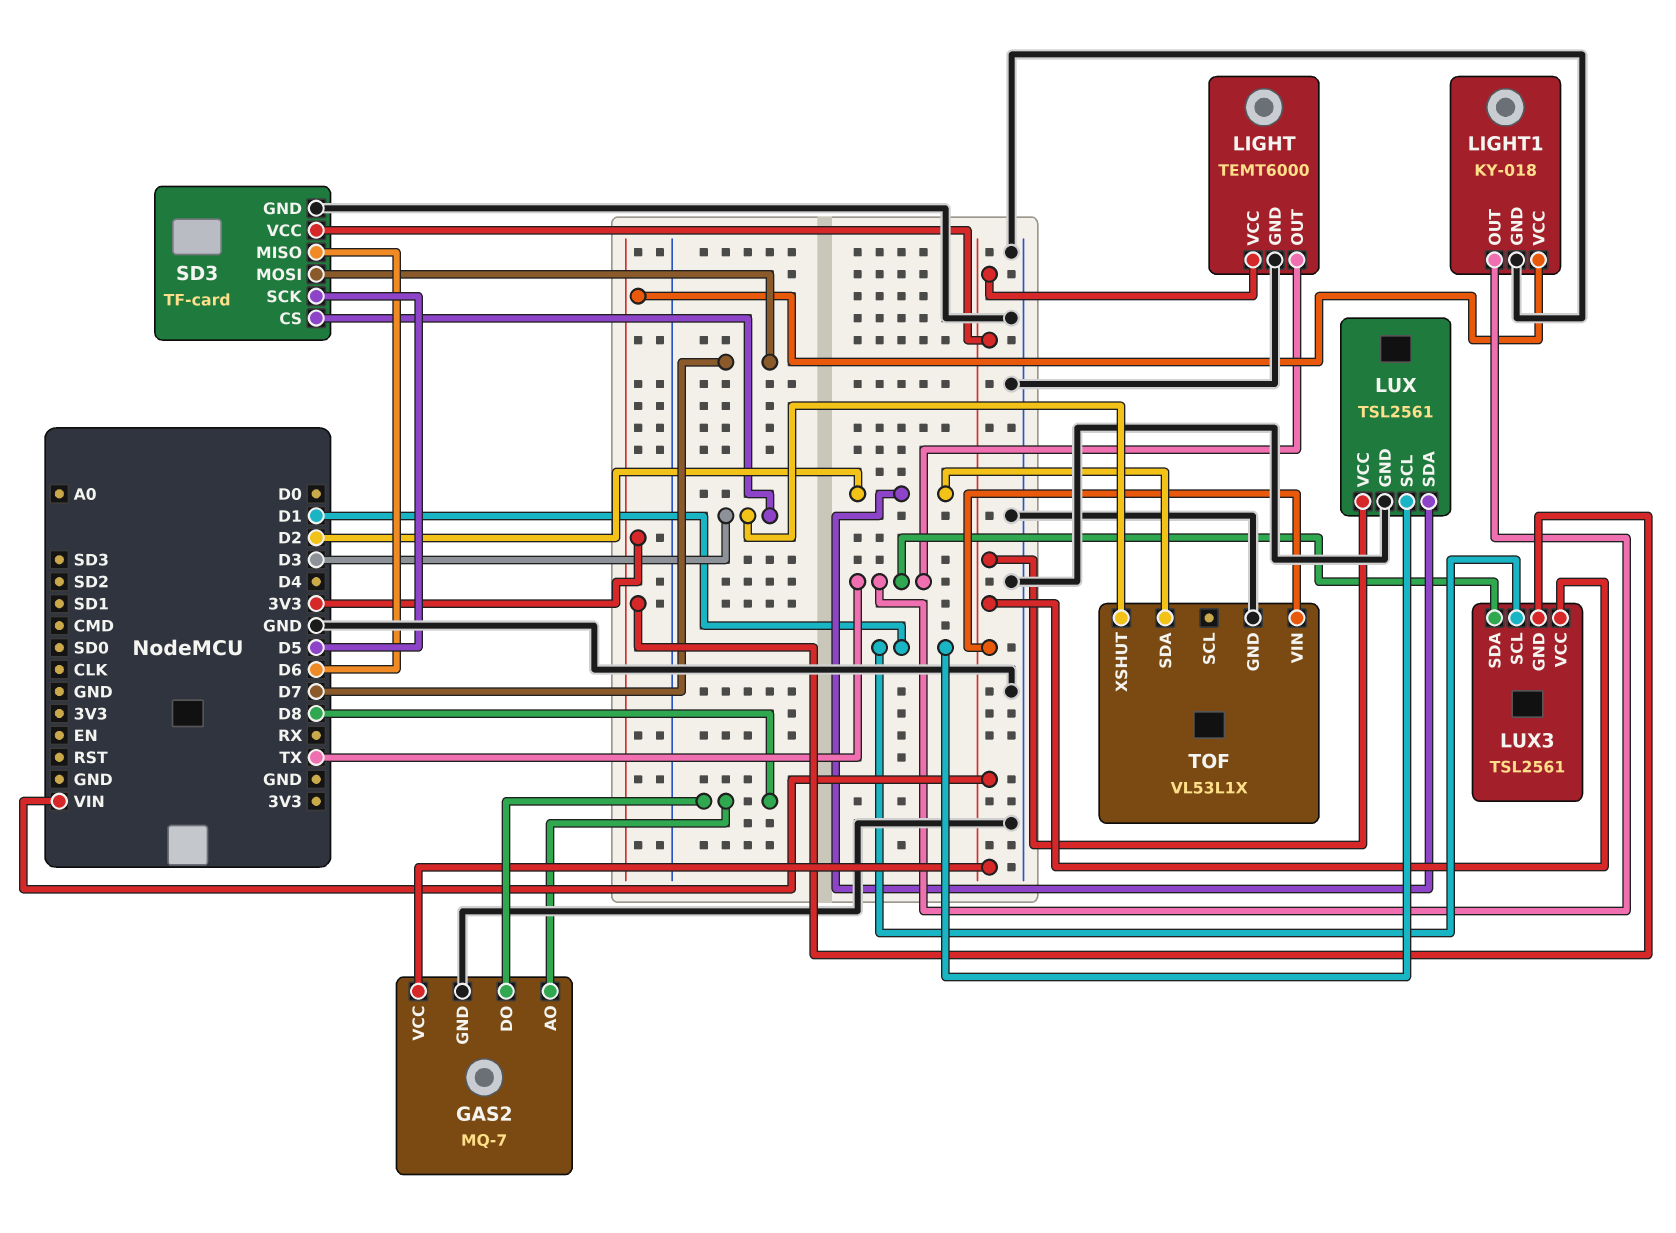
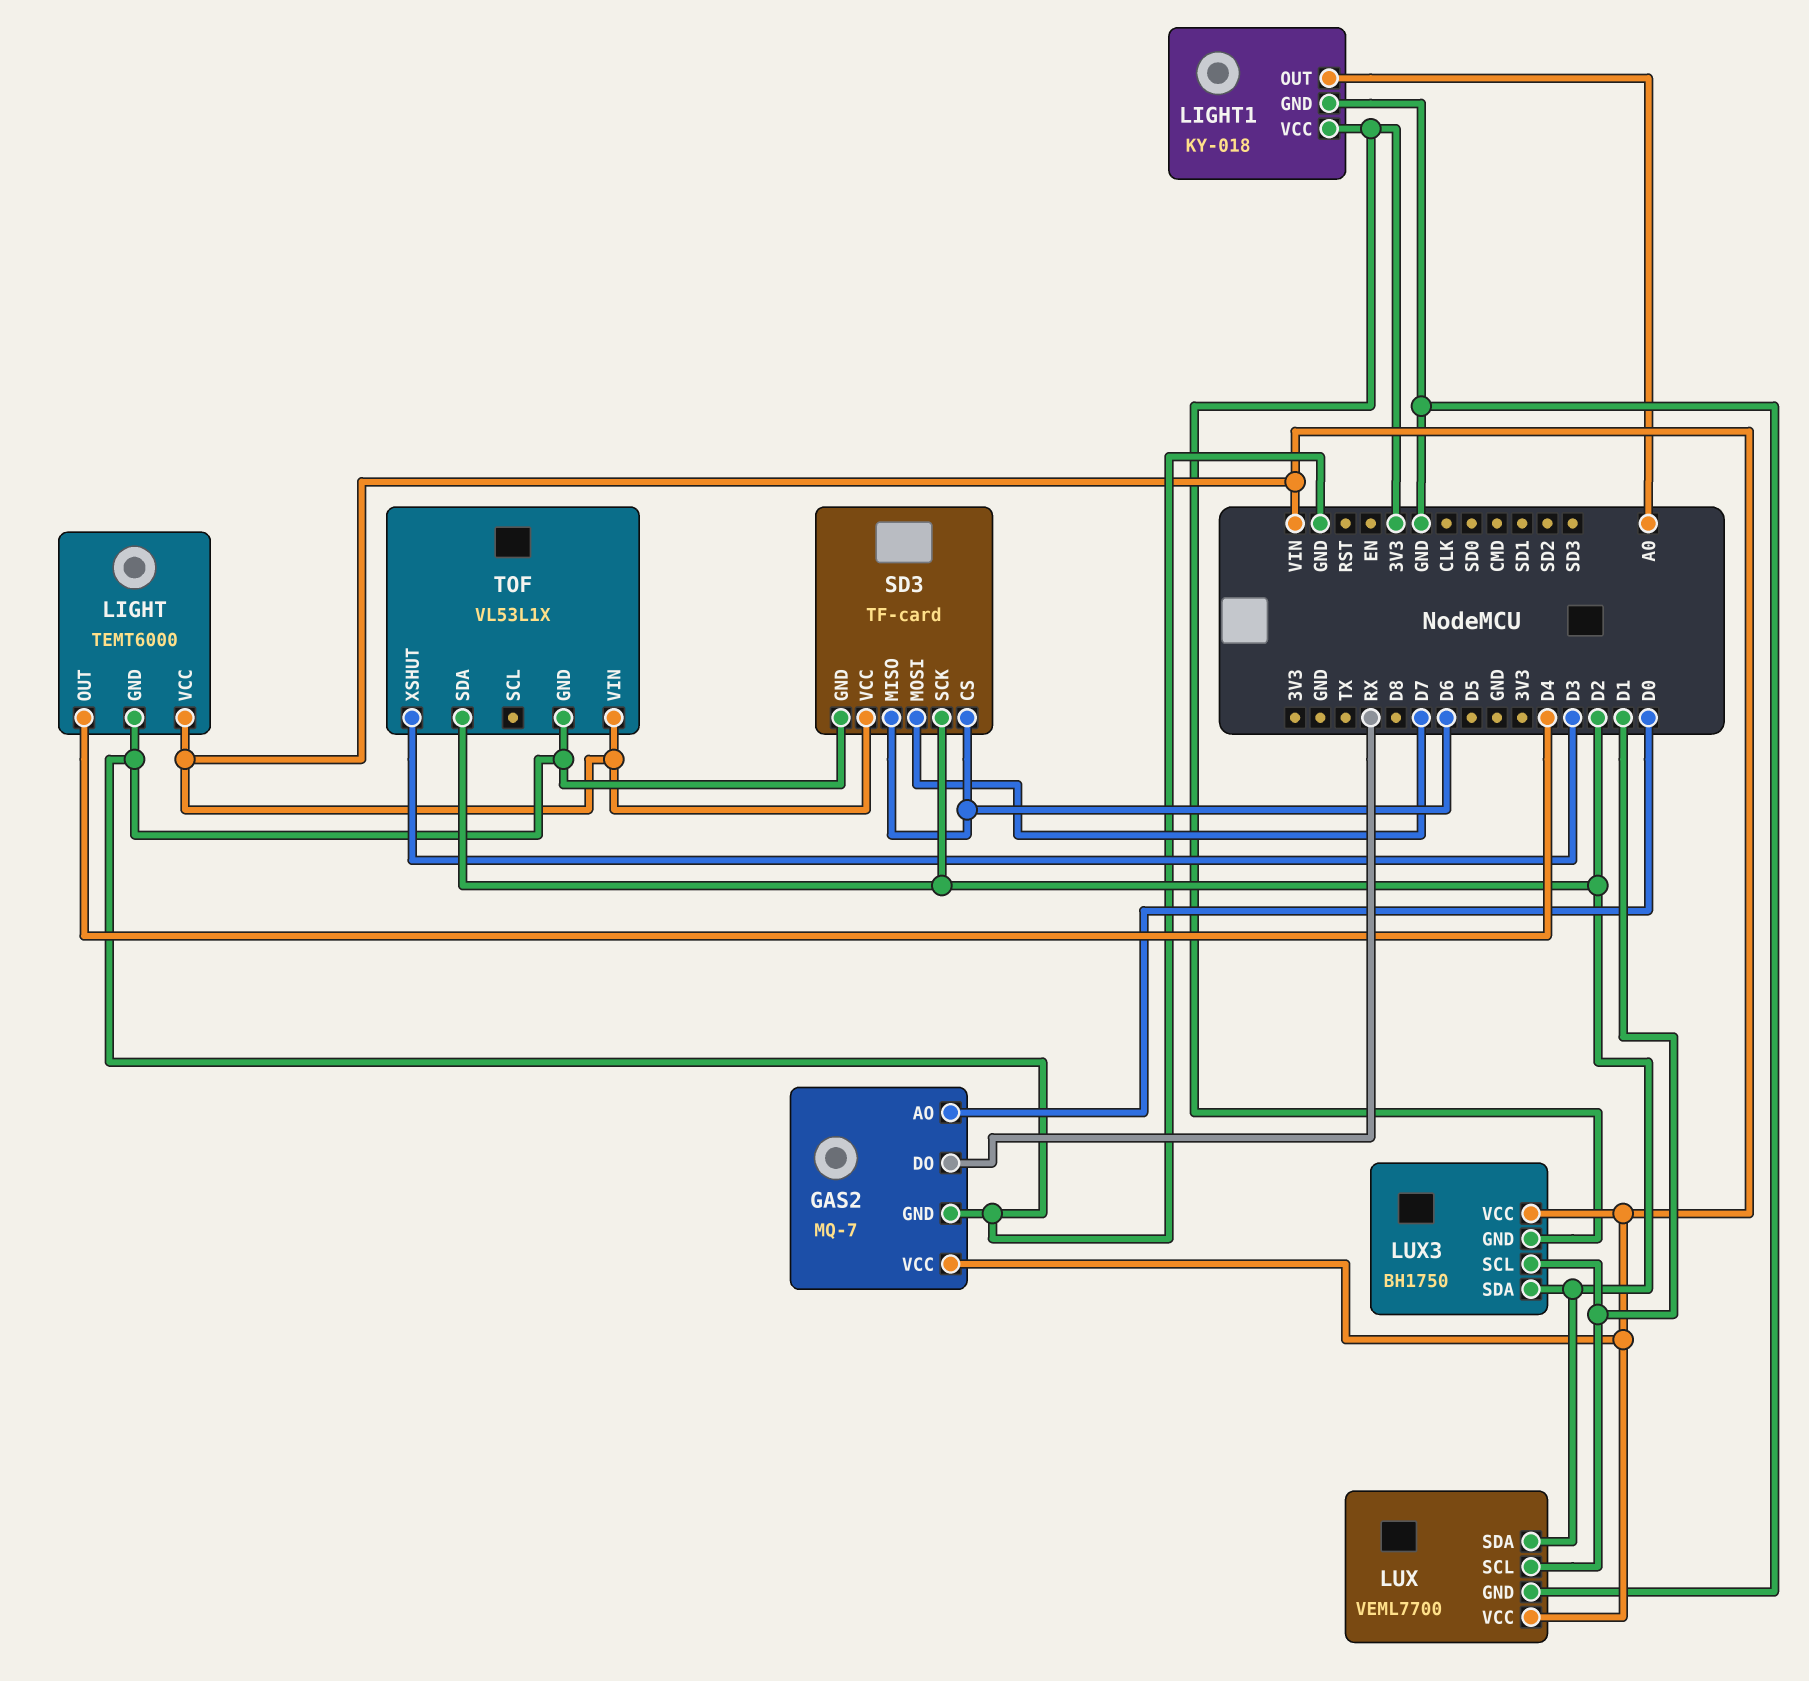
GAS2 pin AO: D8 -> D0
GAS2 pin DO: D8 -> RX
LIGHT pin OUT: TX -> D4
LIGHT1 pin OUT: TX -> A0
LUX: TSL2561 -> VEML7700
LUX3: TSL2561 -> BH1750
LUX3 pin SDA: TX -> D2
SD3 pin CS: D3 -> D6
SD3 pin SCK: D5 -> D2

